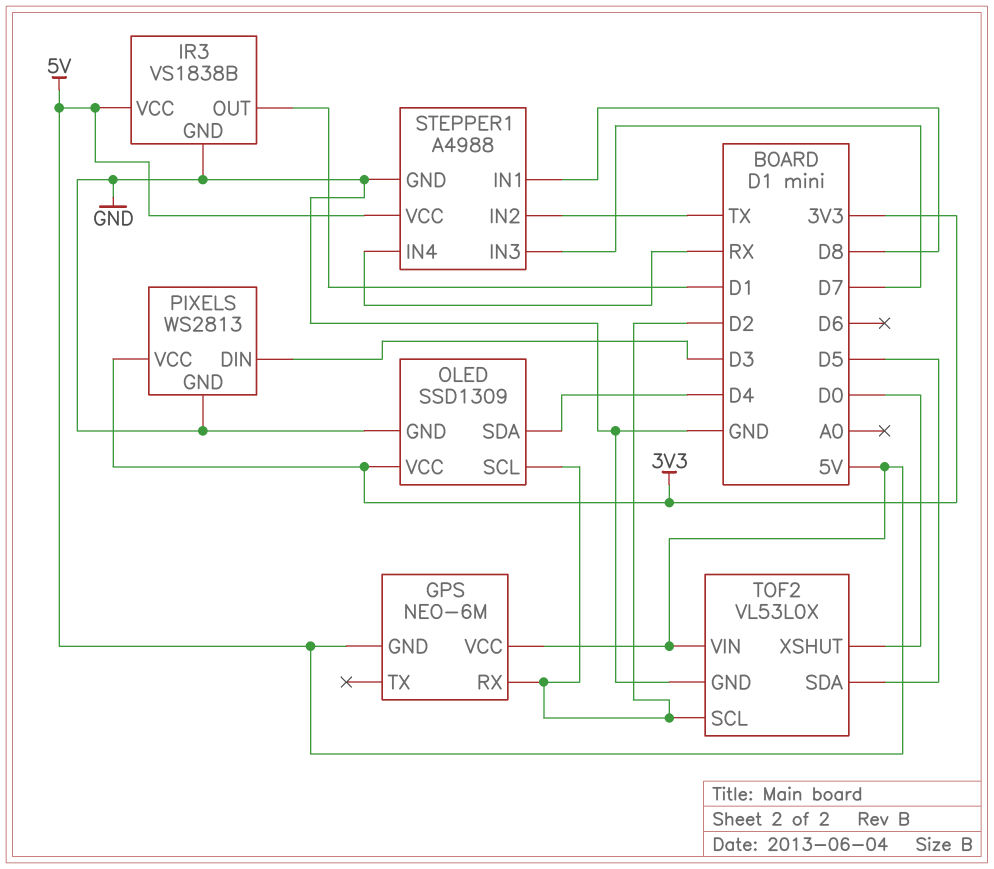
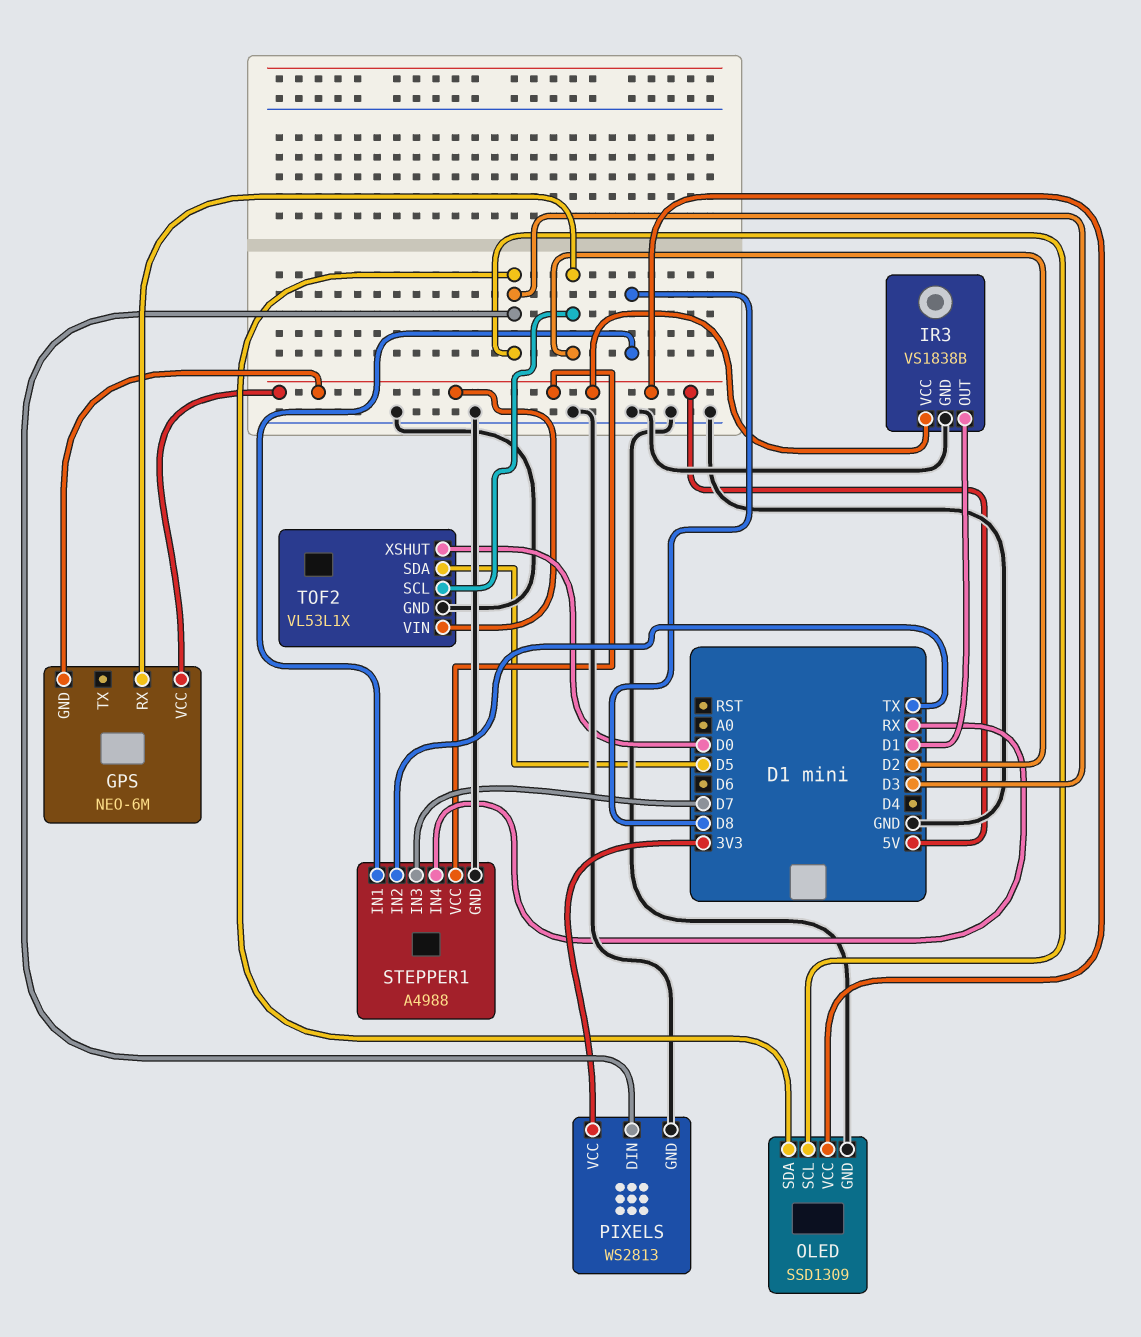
OLED pin SCL: D2 -> D3
OLED pin SDA: D4 -> D3
OLED pin VCC: 3V3 -> 5V
TOF2: VL53L0X -> VL53L1X

